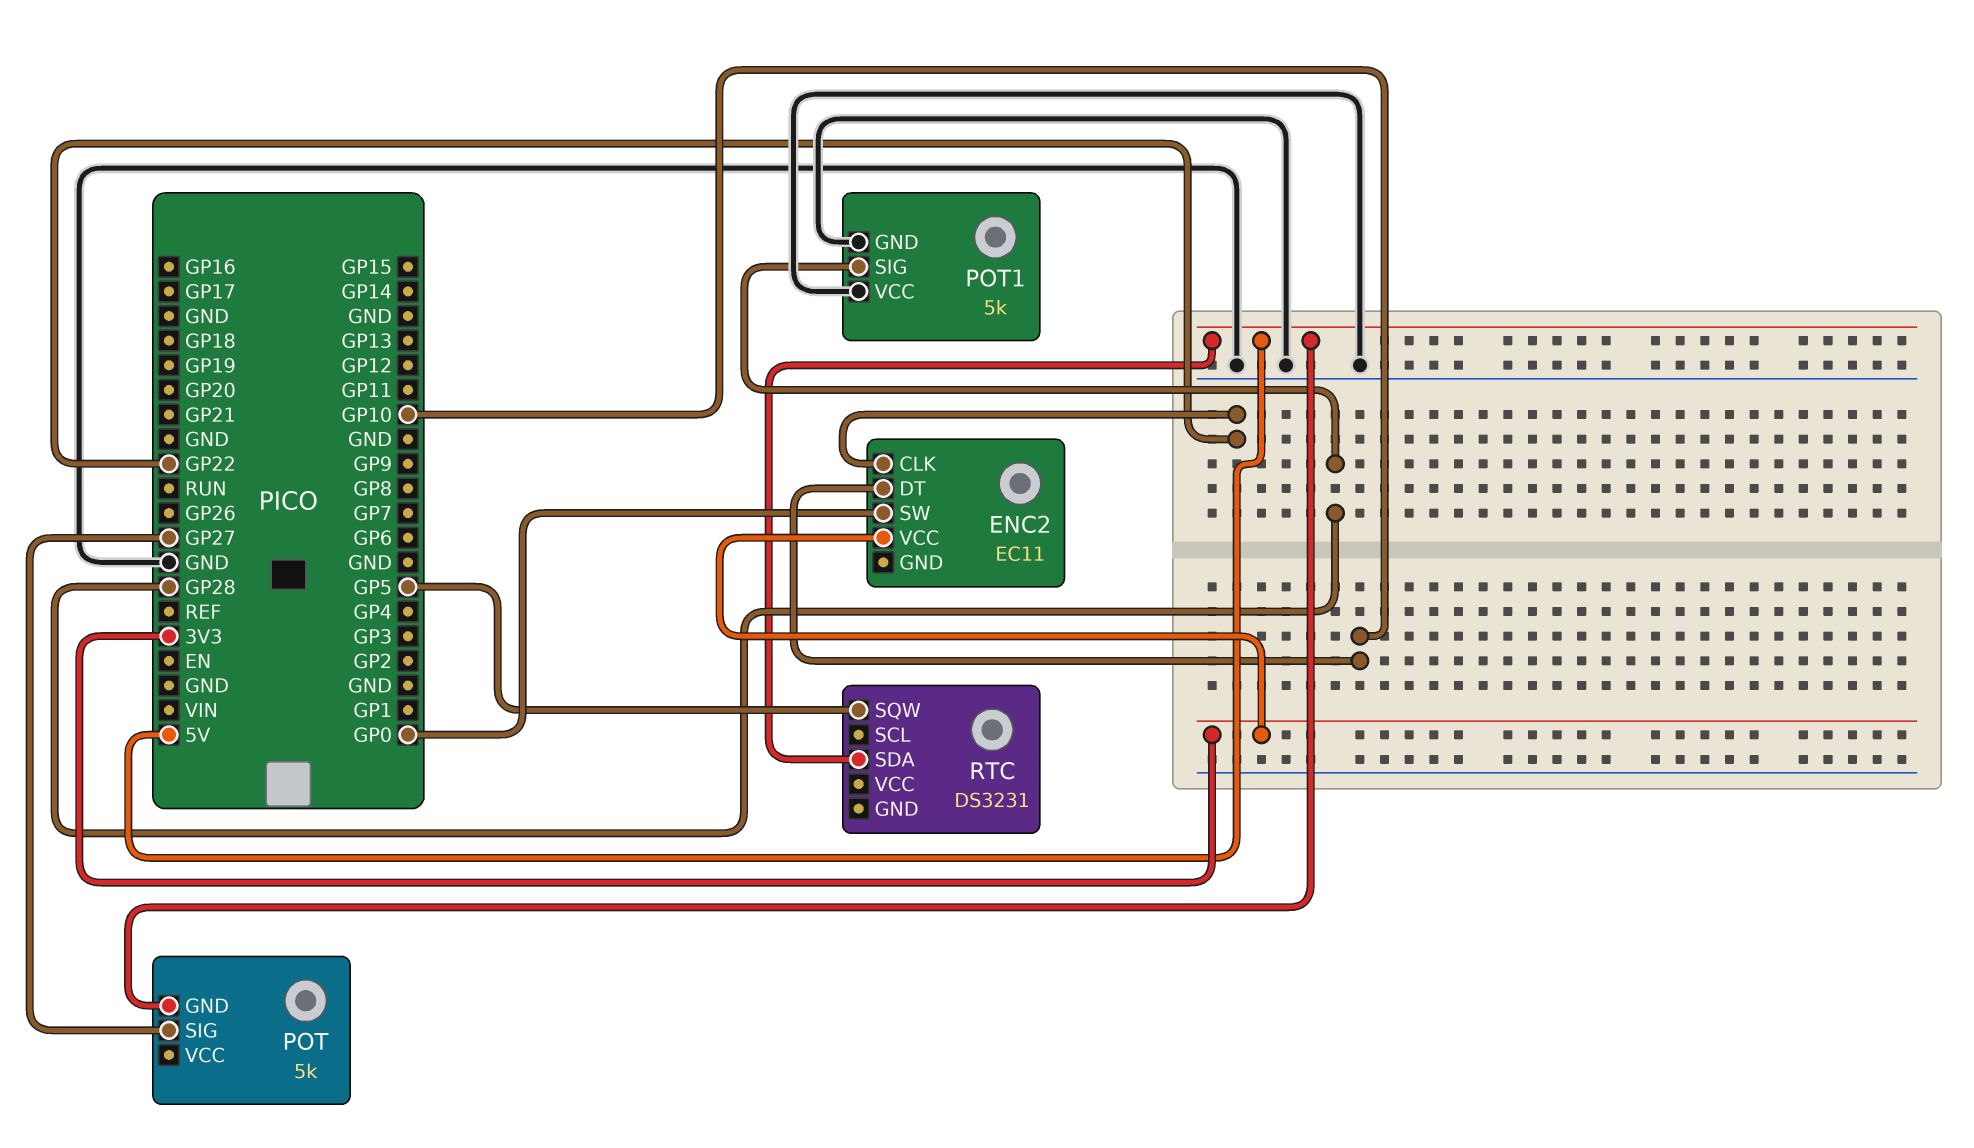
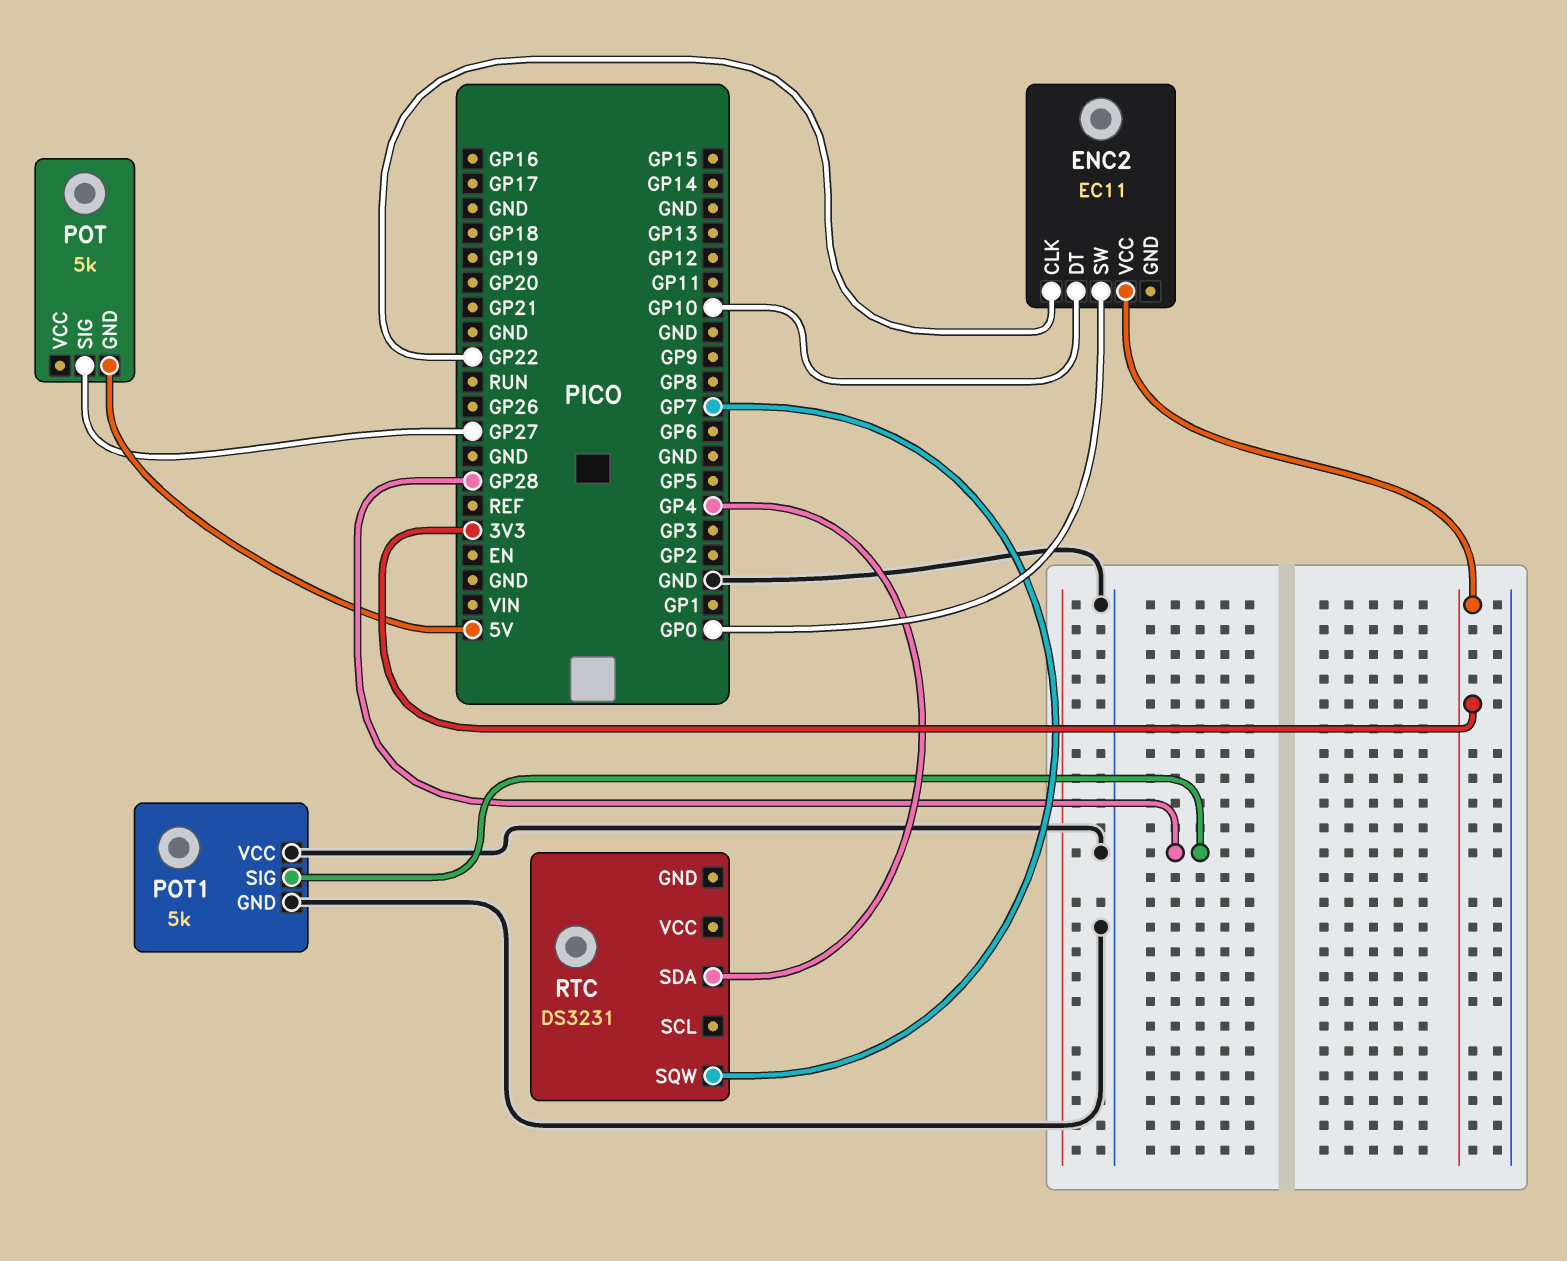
RTC pin SDA: 5V -> GP4
RTC pin SQW: GP5 -> GP7

